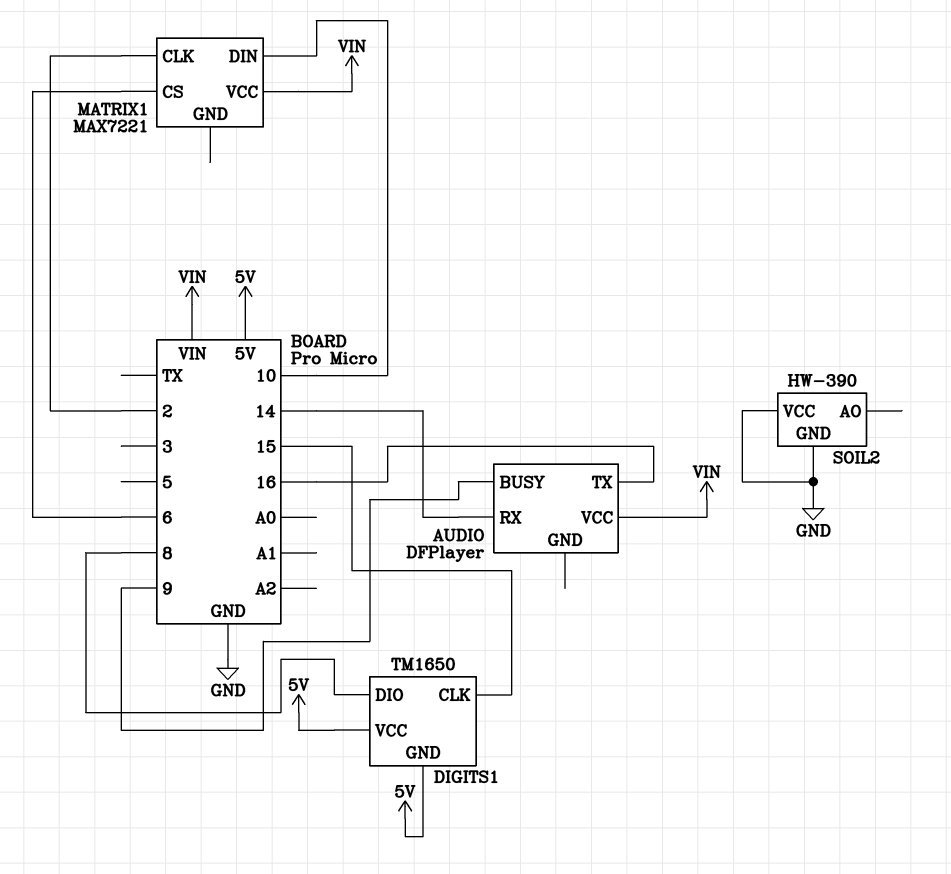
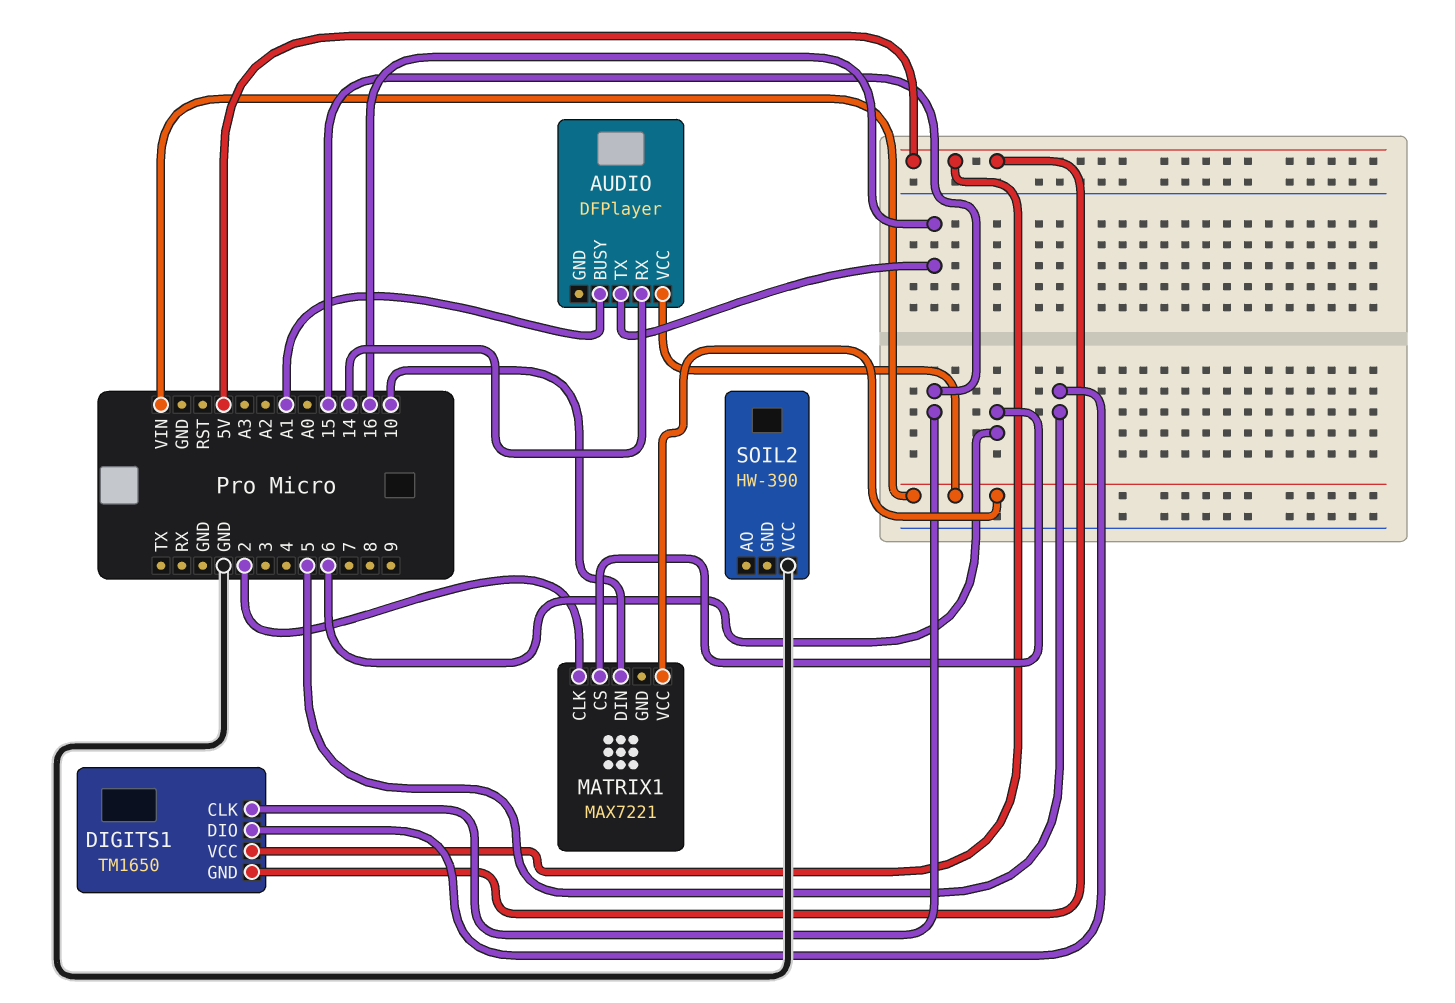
AUDIO pin BUSY: 9 -> A1
DIGITS1 pin DIO: 8 -> 5
SOIL2 pin GND: GND -> none

